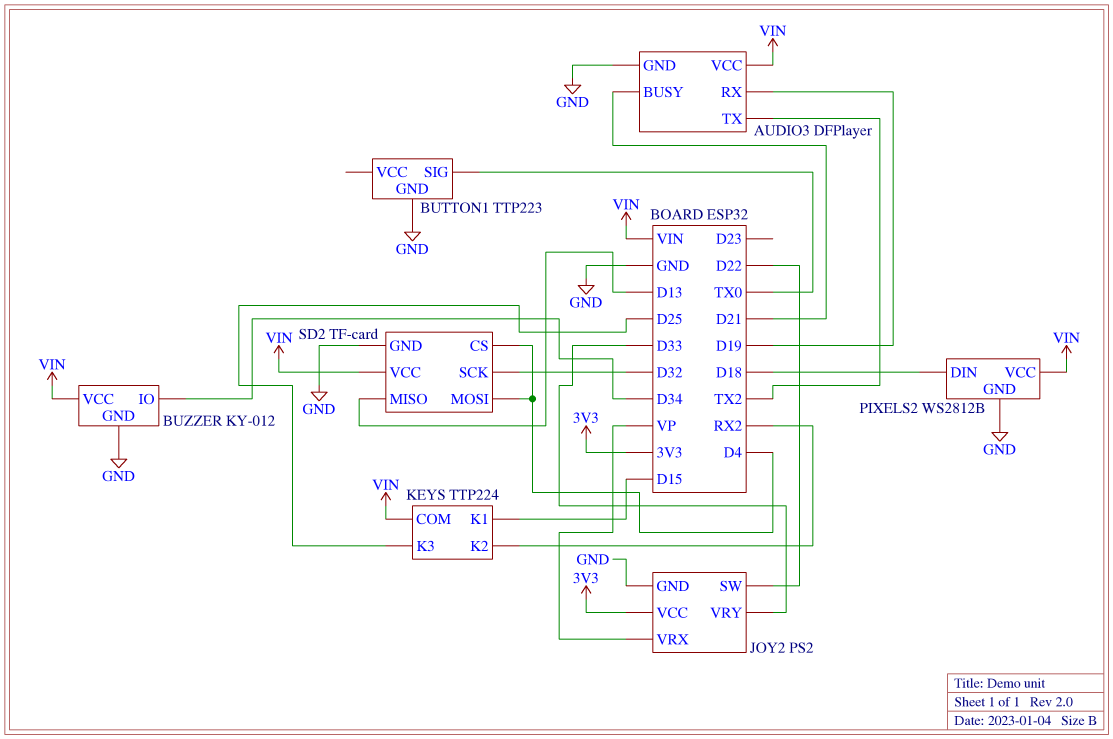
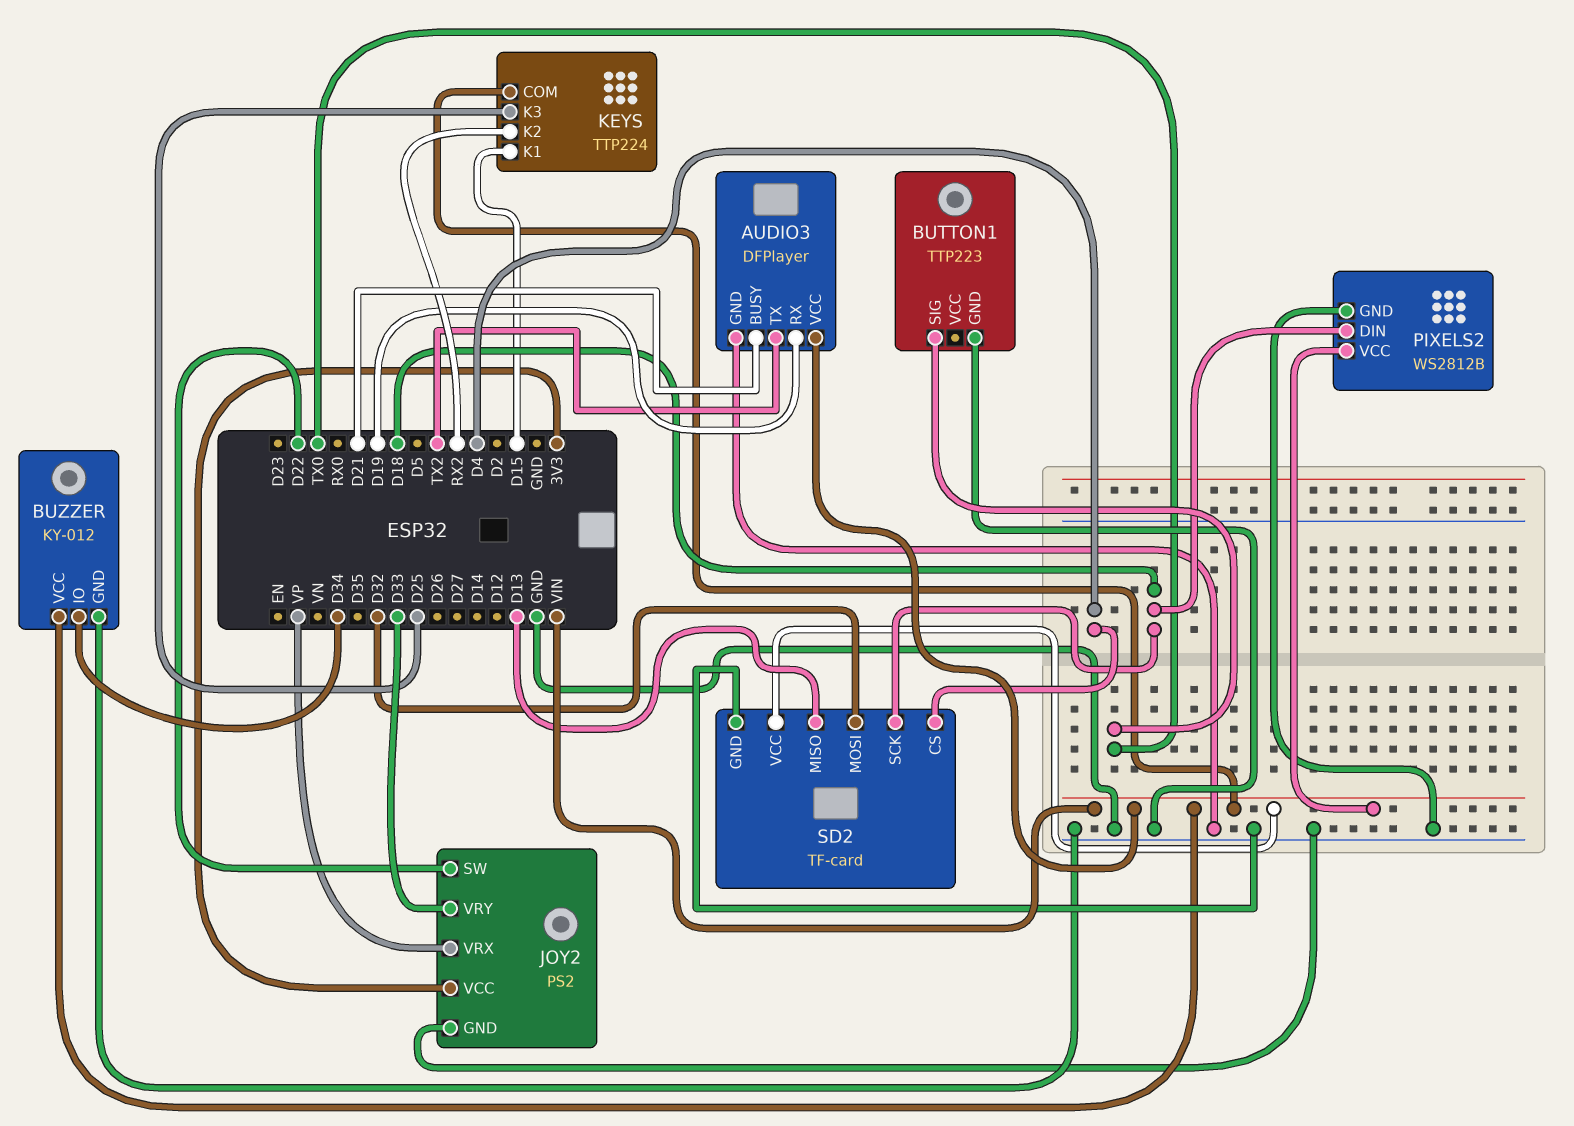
SD2 pin MOSI: D4 -> D32
SD2 pin SCK: D32 -> D18

